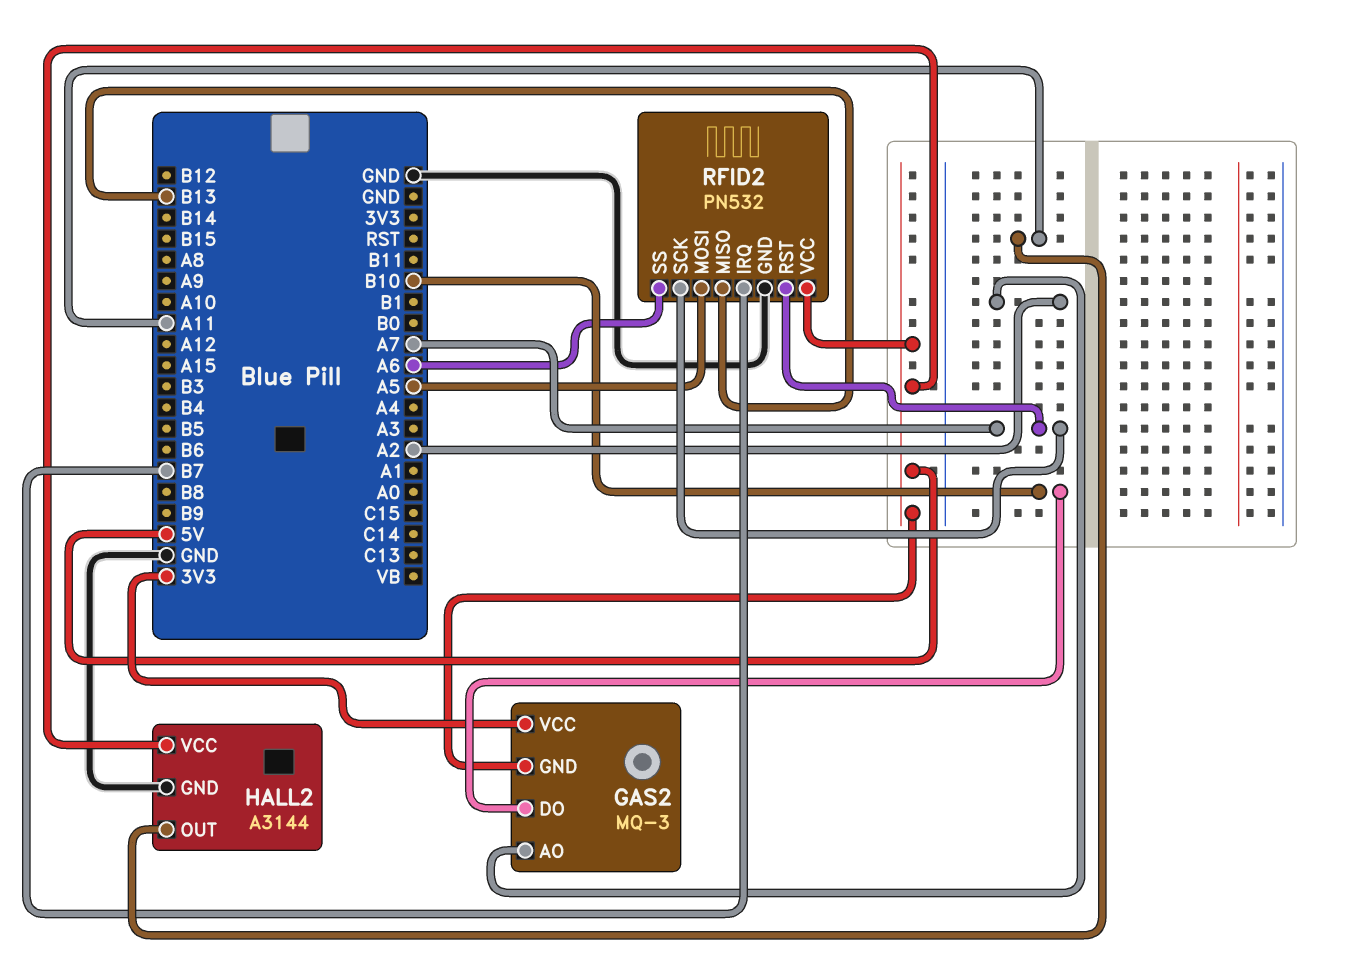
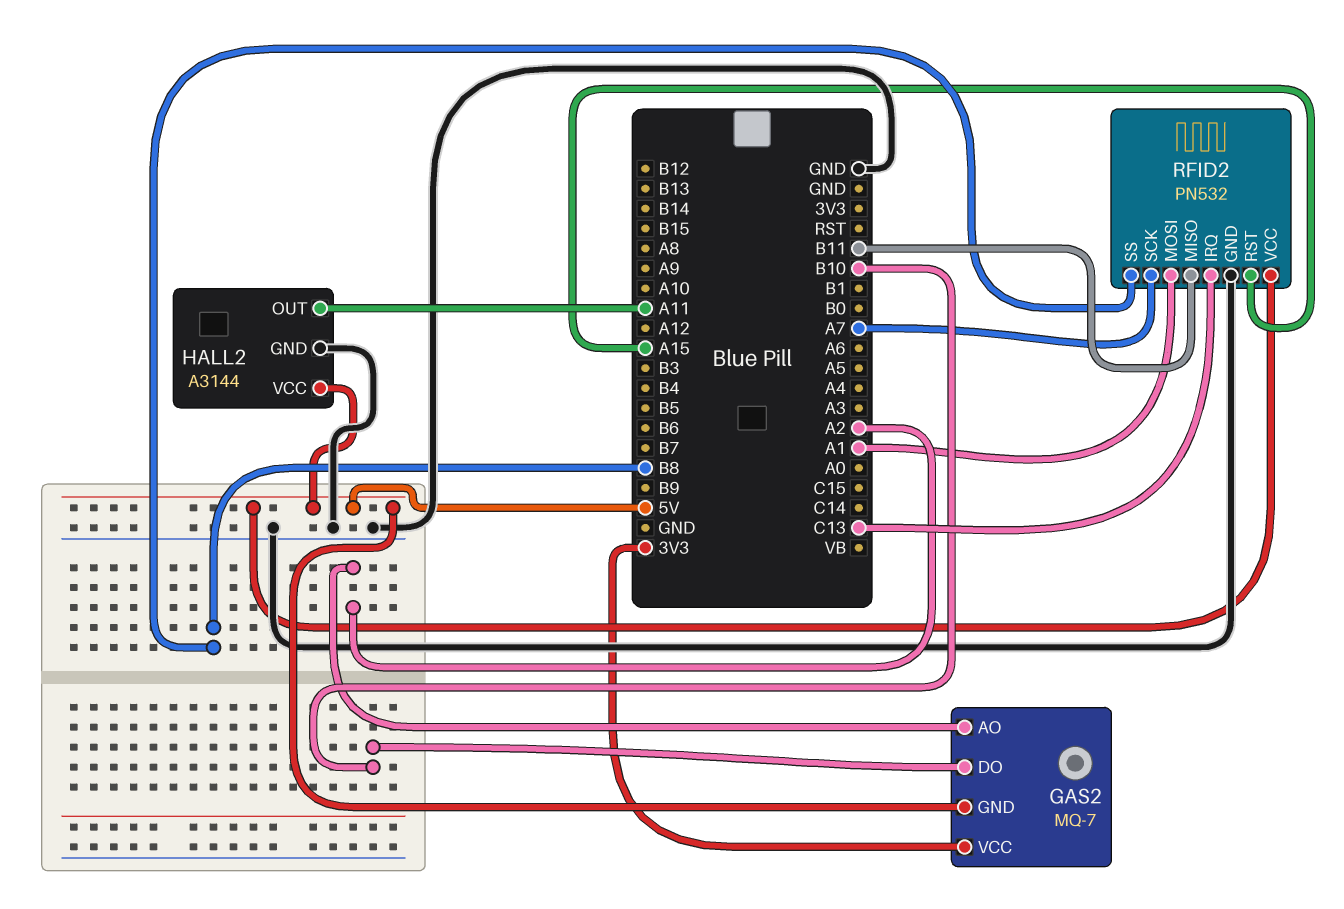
GAS2: MQ-3 -> MQ-7
RFID2 pin IRQ: B7 -> C13
RFID2 pin MISO: B13 -> B11
RFID2 pin MOSI: A5 -> A1
RFID2 pin RST: A7 -> A15
RFID2 pin SS: A6 -> B8

